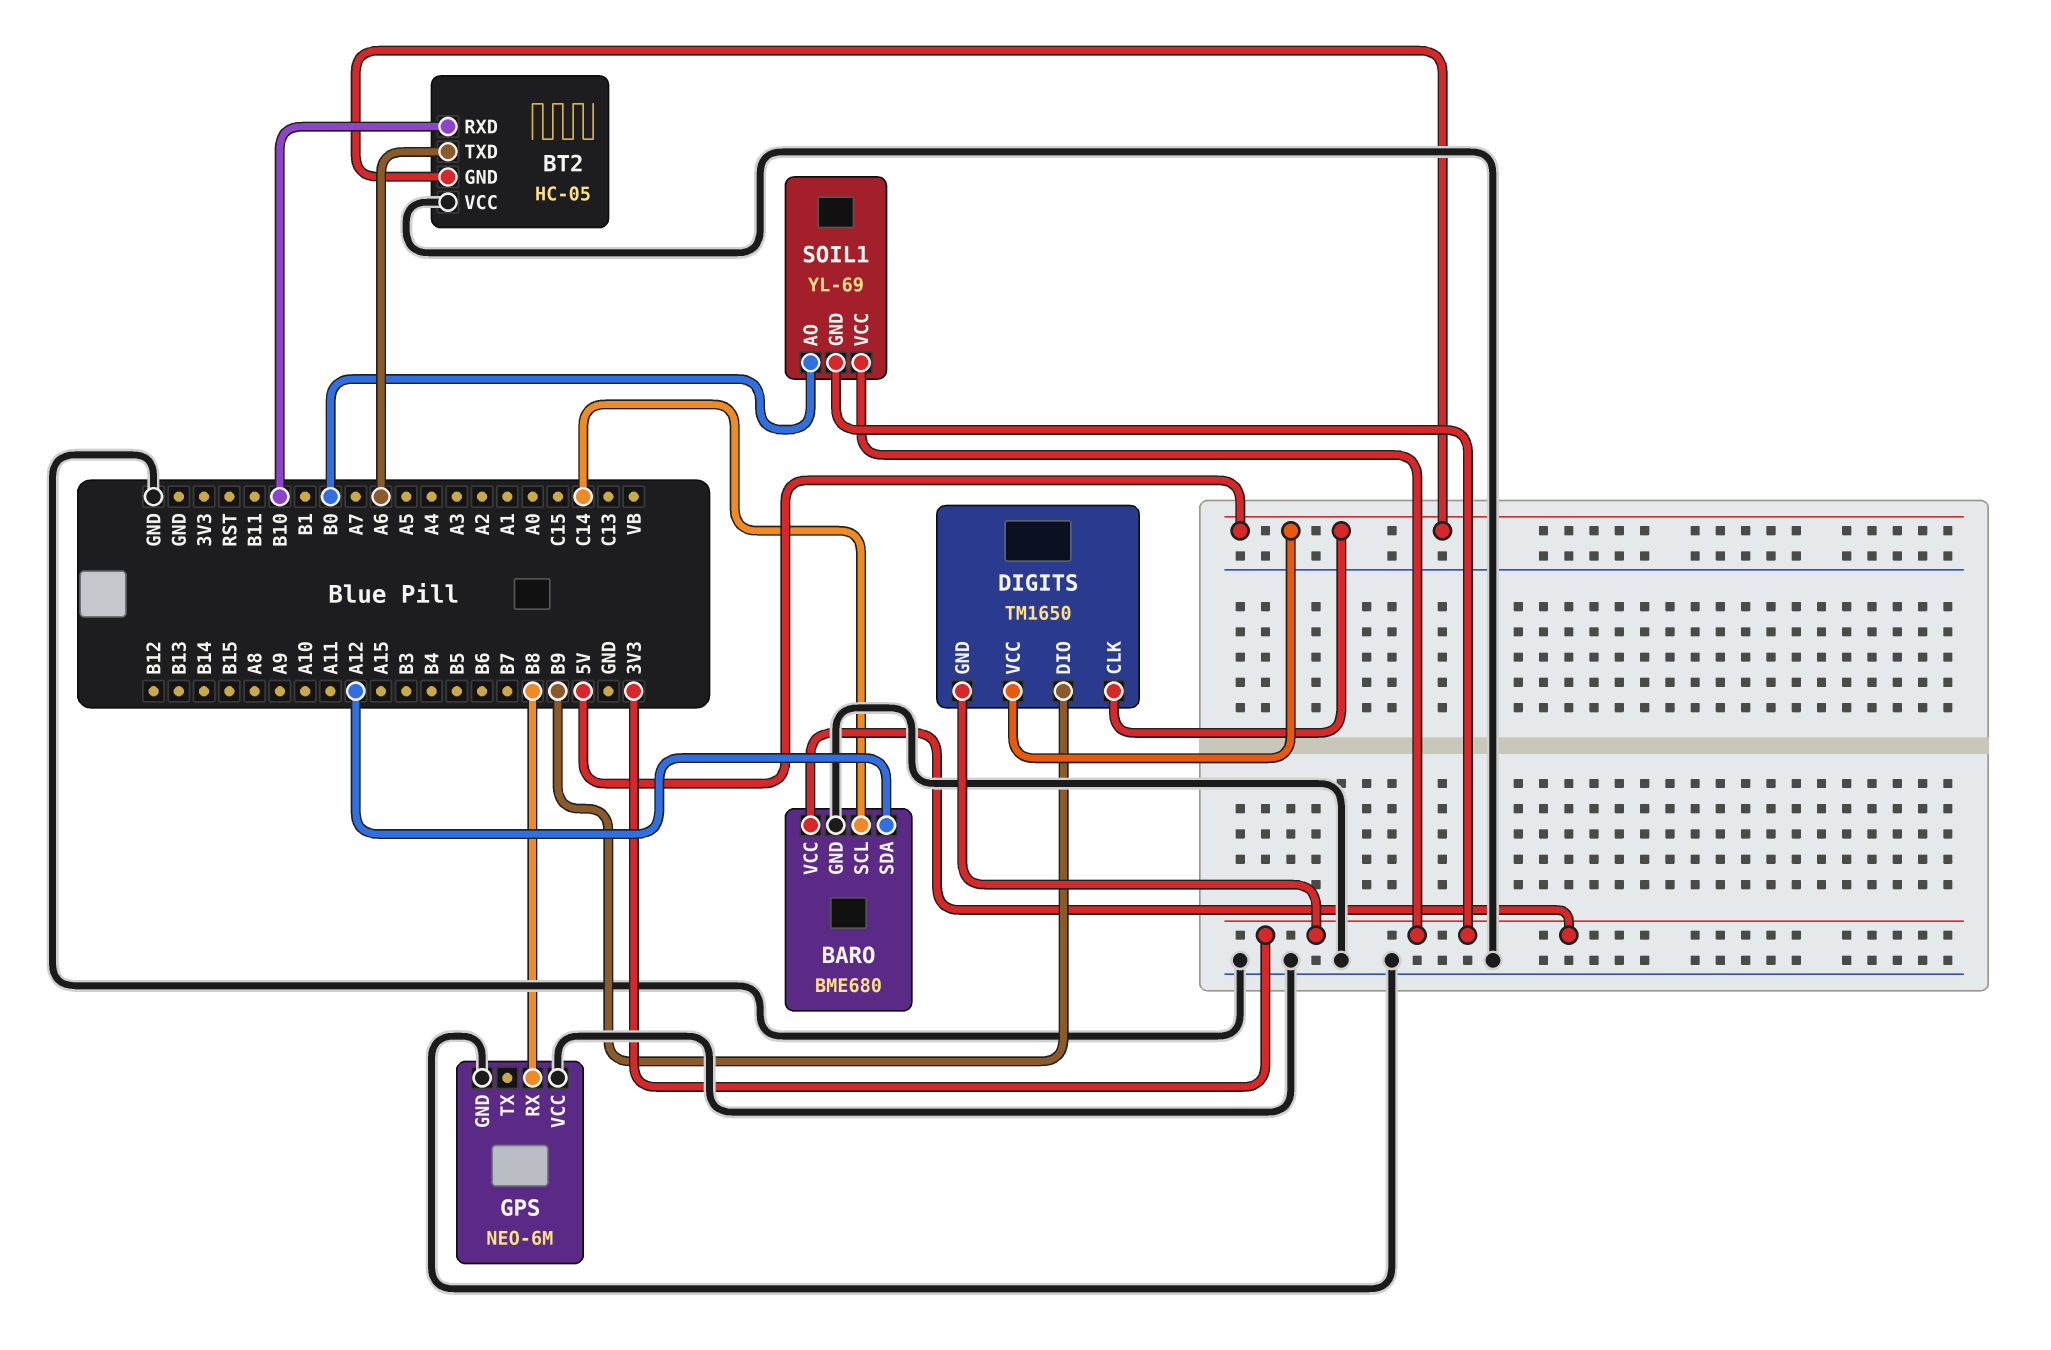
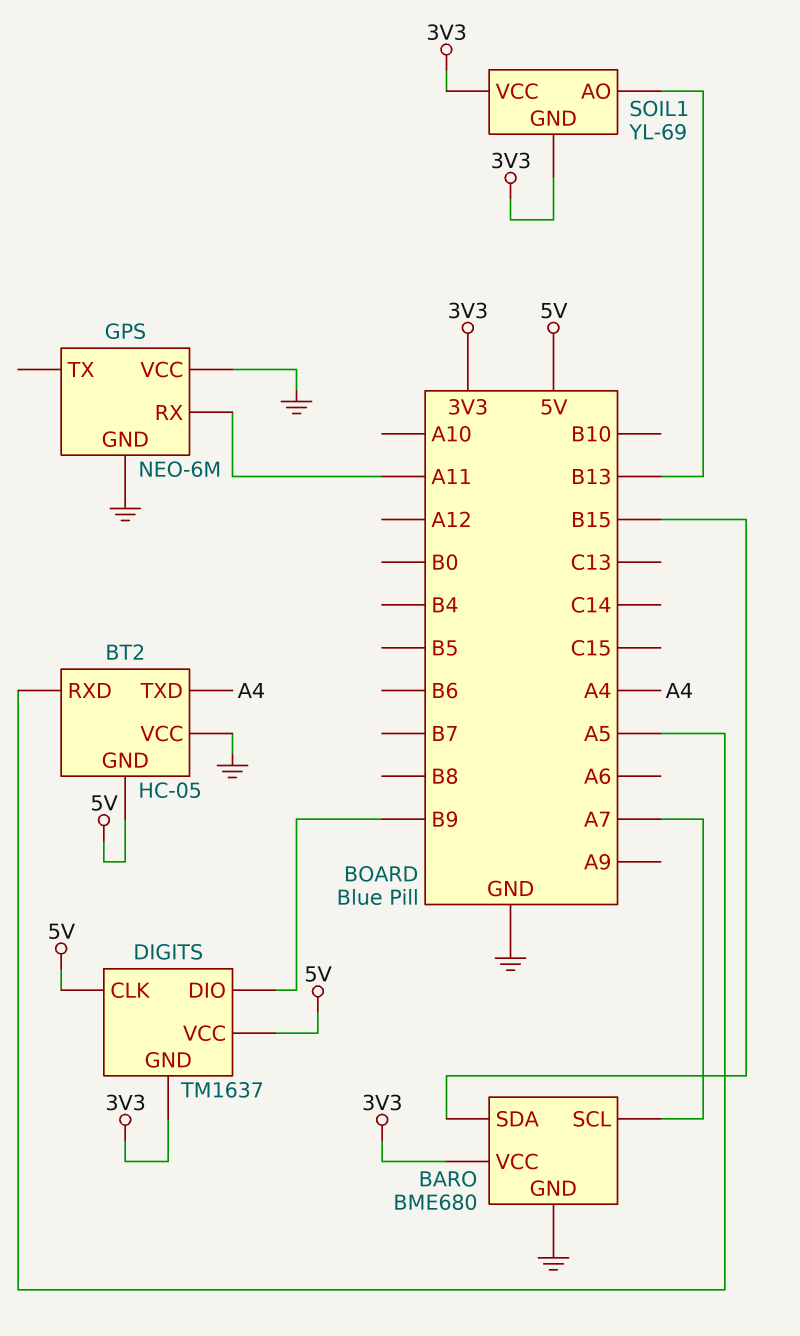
BARO pin SCL: C14 -> A7
BARO pin SDA: A12 -> B15
BT2 pin RXD: B10 -> A5
BT2 pin TXD: A6 -> A4
DIGITS: TM1650 -> TM1637
GPS pin RX: B8 -> A11
SOIL1 pin AO: B0 -> B13

